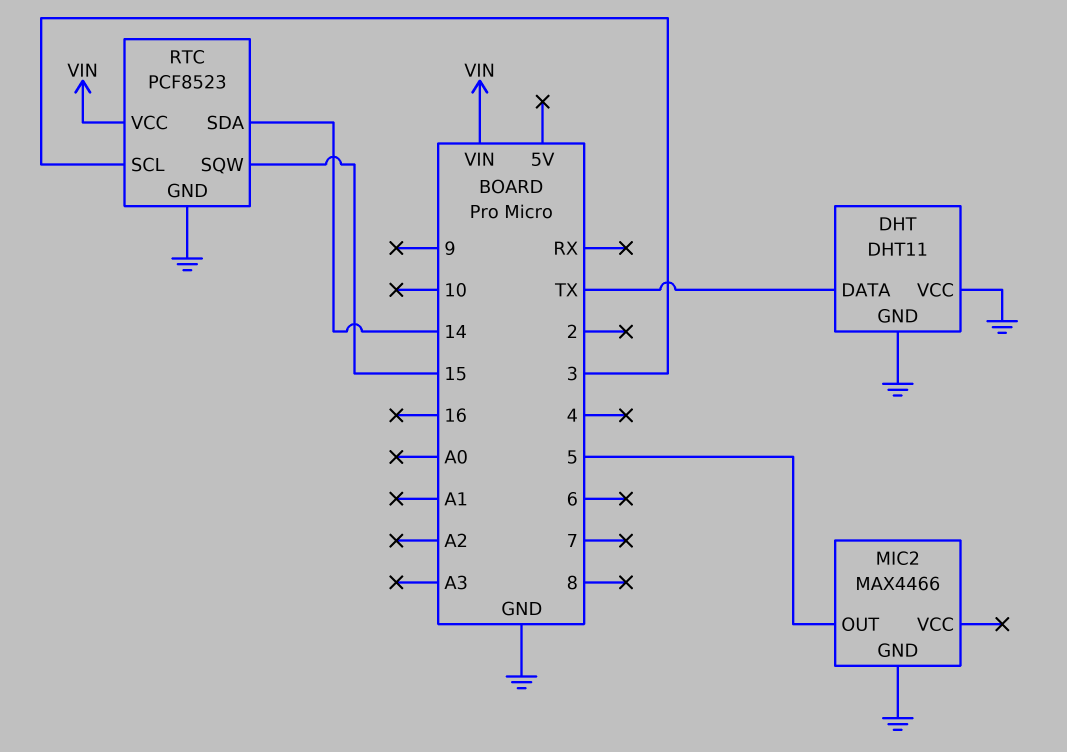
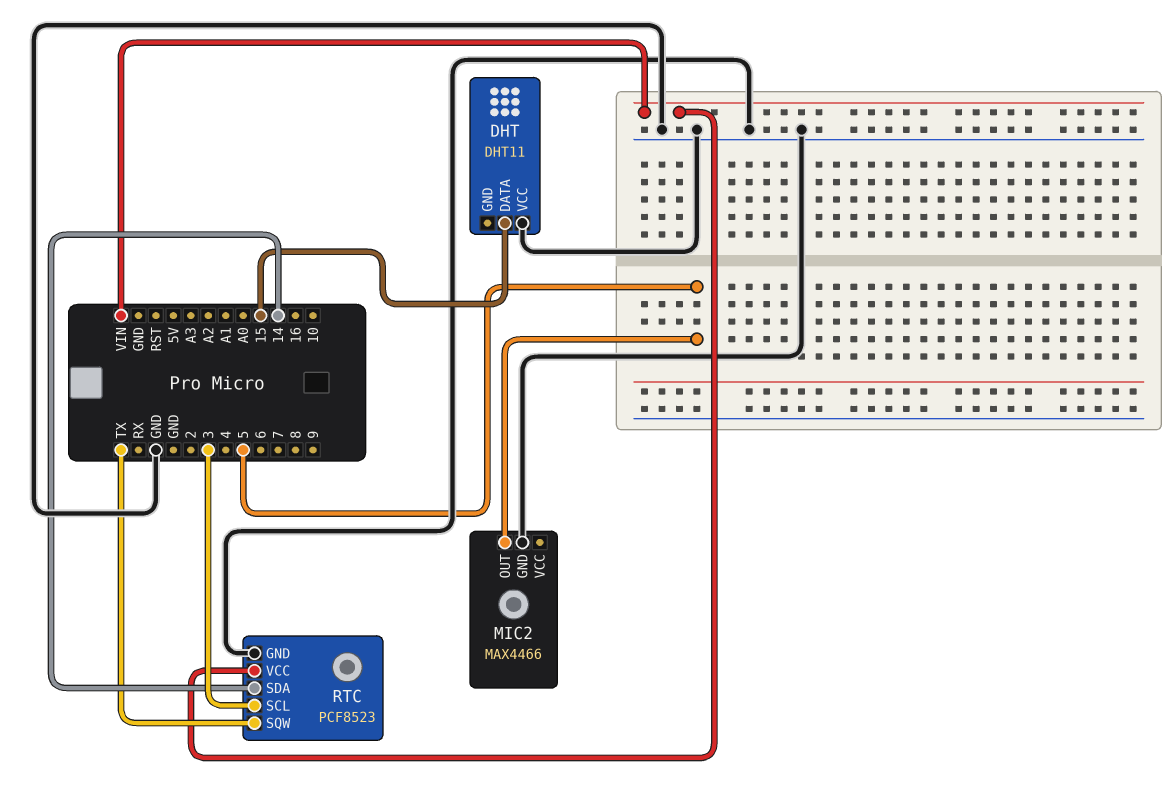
DHT pin DATA: TX -> 15
DHT pin GND: GND -> none
RTC pin SQW: 15 -> TX

